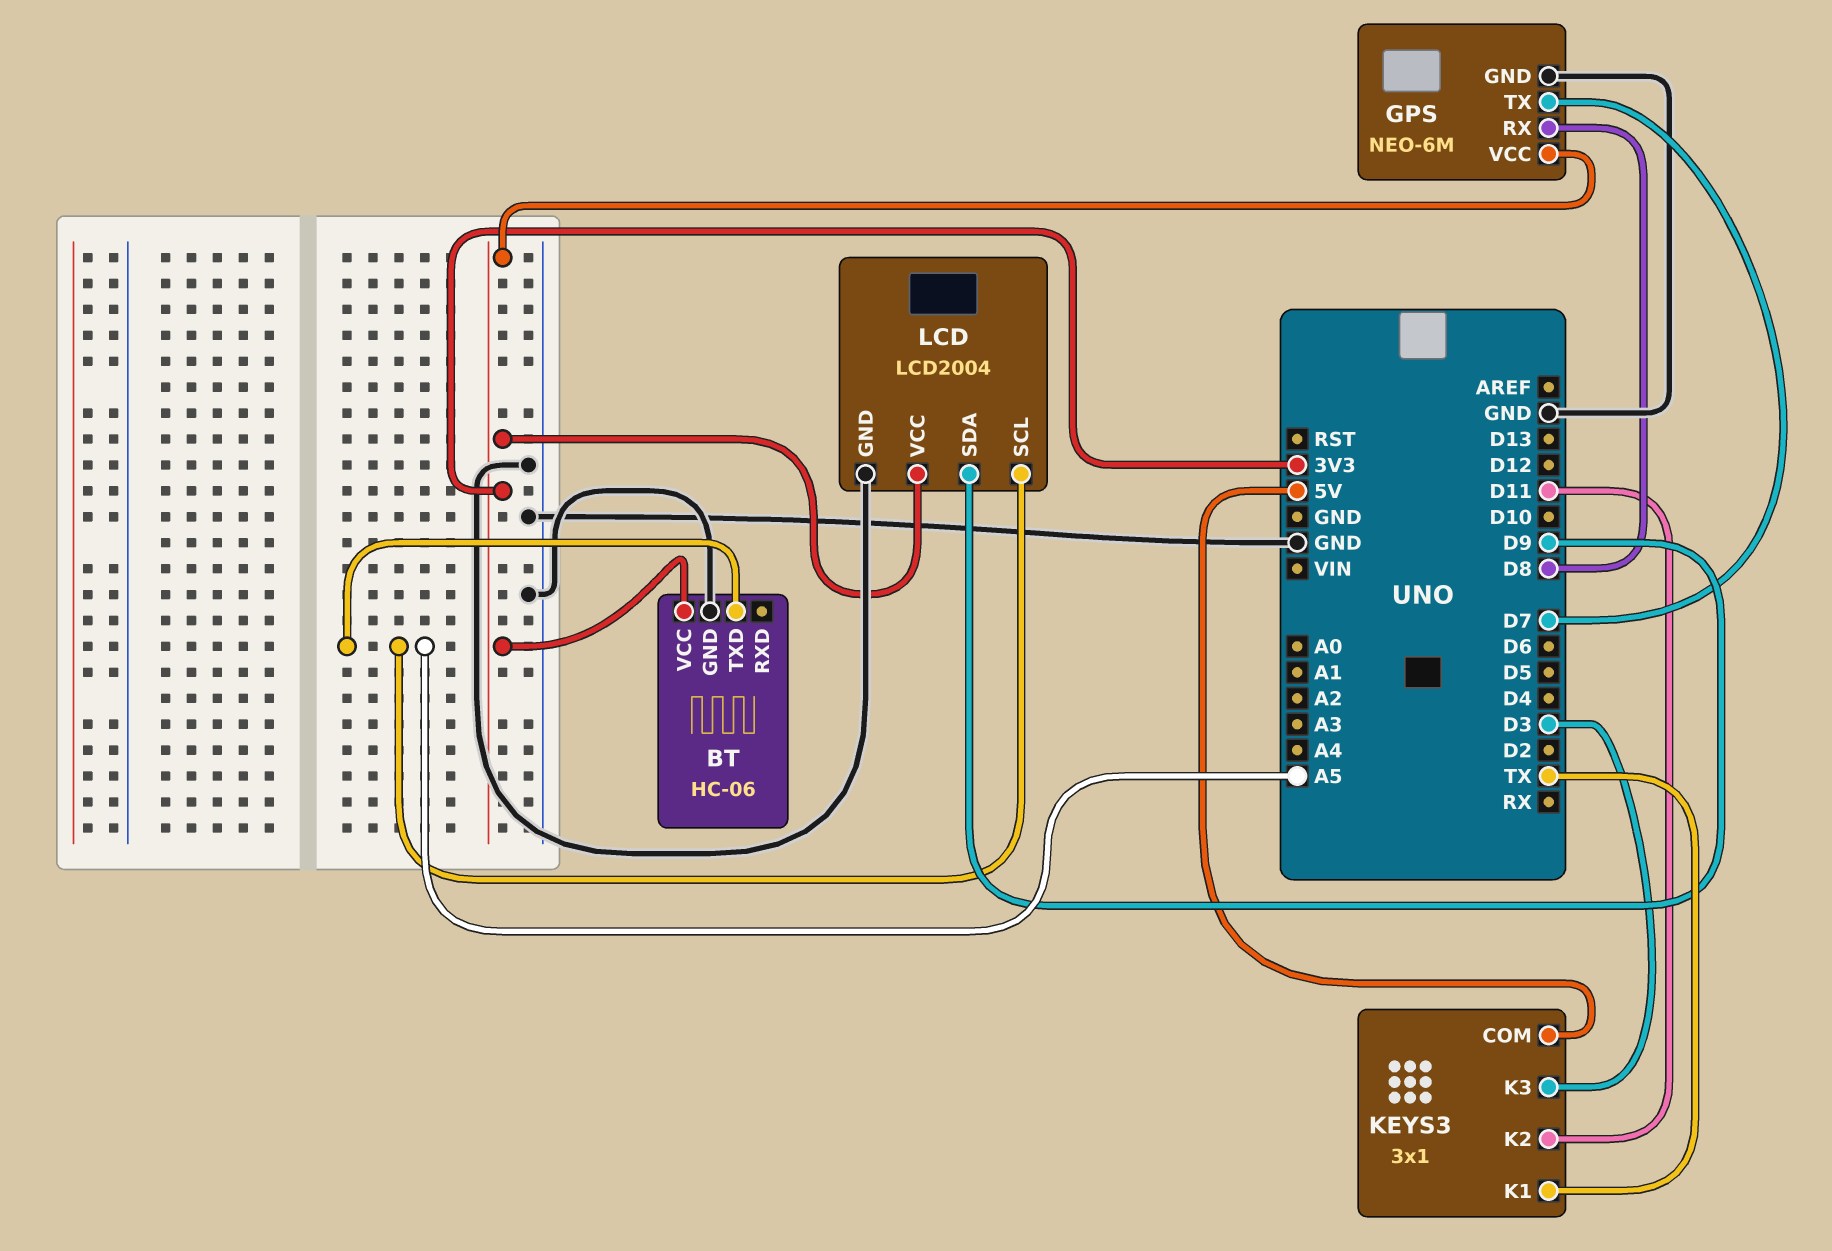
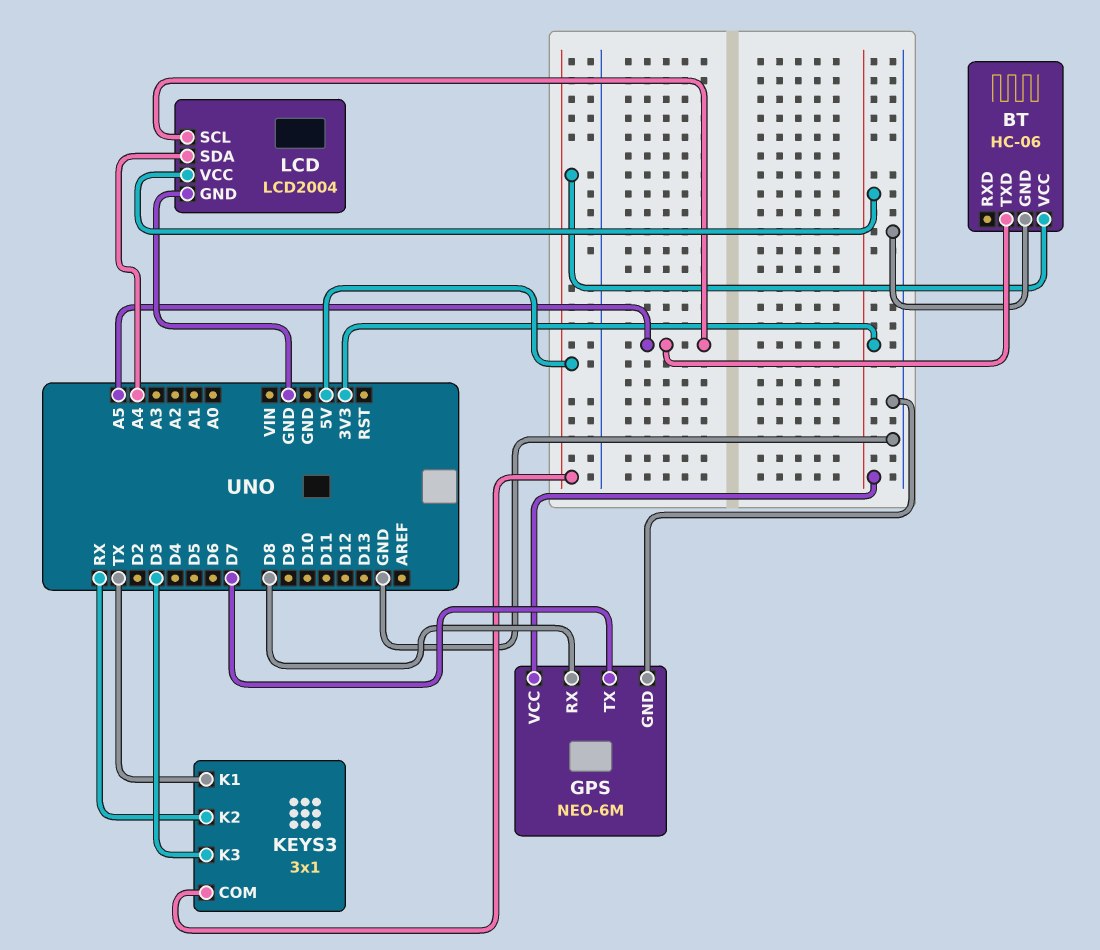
BT pin VCC: 3V3 -> 5V
KEYS3 pin K2: D11 -> RX
LCD pin SDA: D9 -> A4

